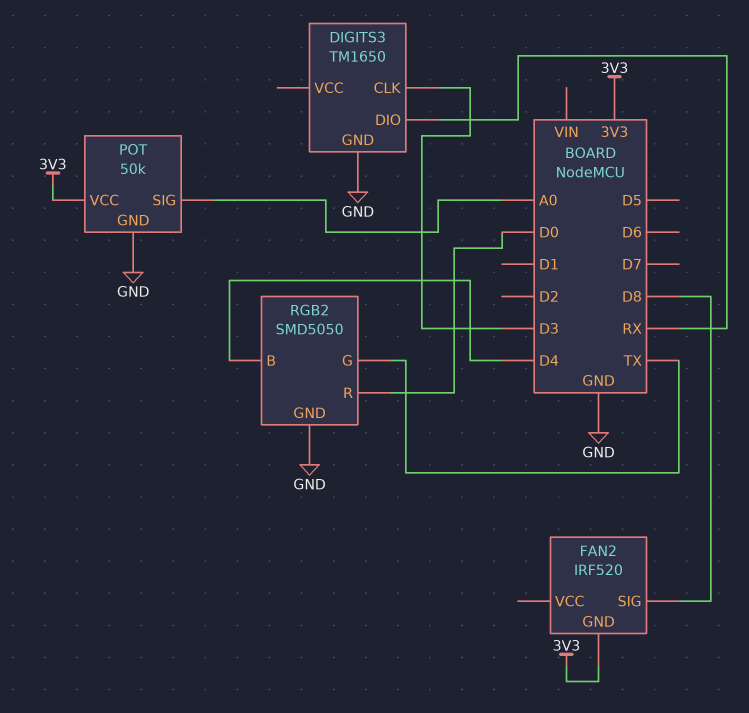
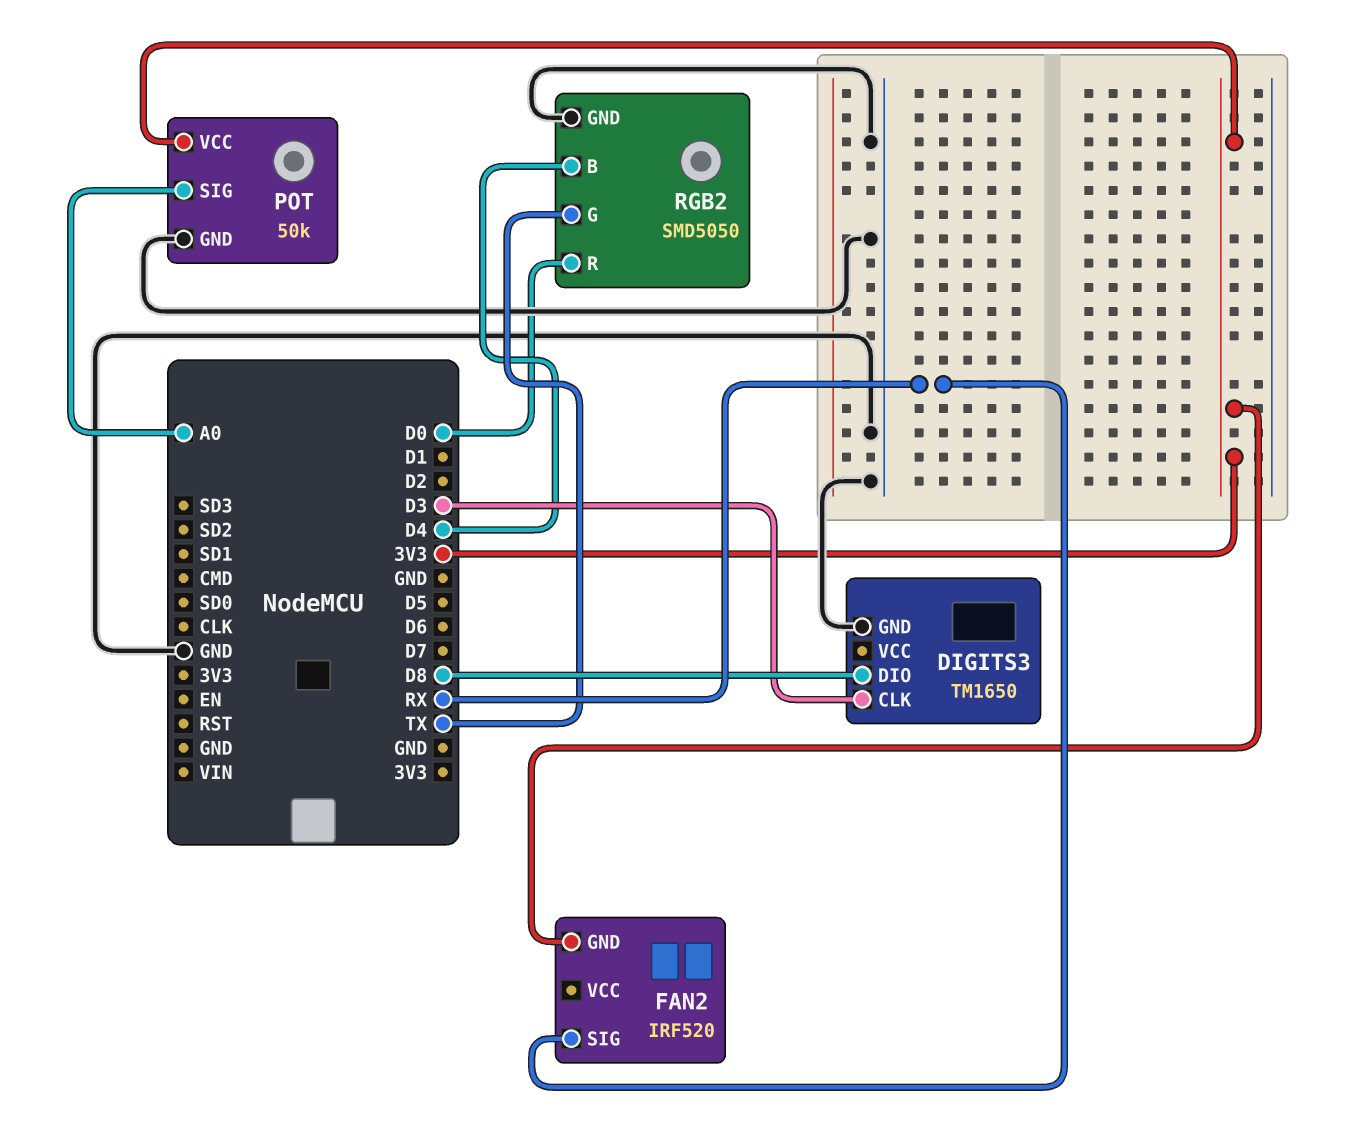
DIGITS3 pin DIO: RX -> D8
FAN2 pin SIG: D8 -> RX

